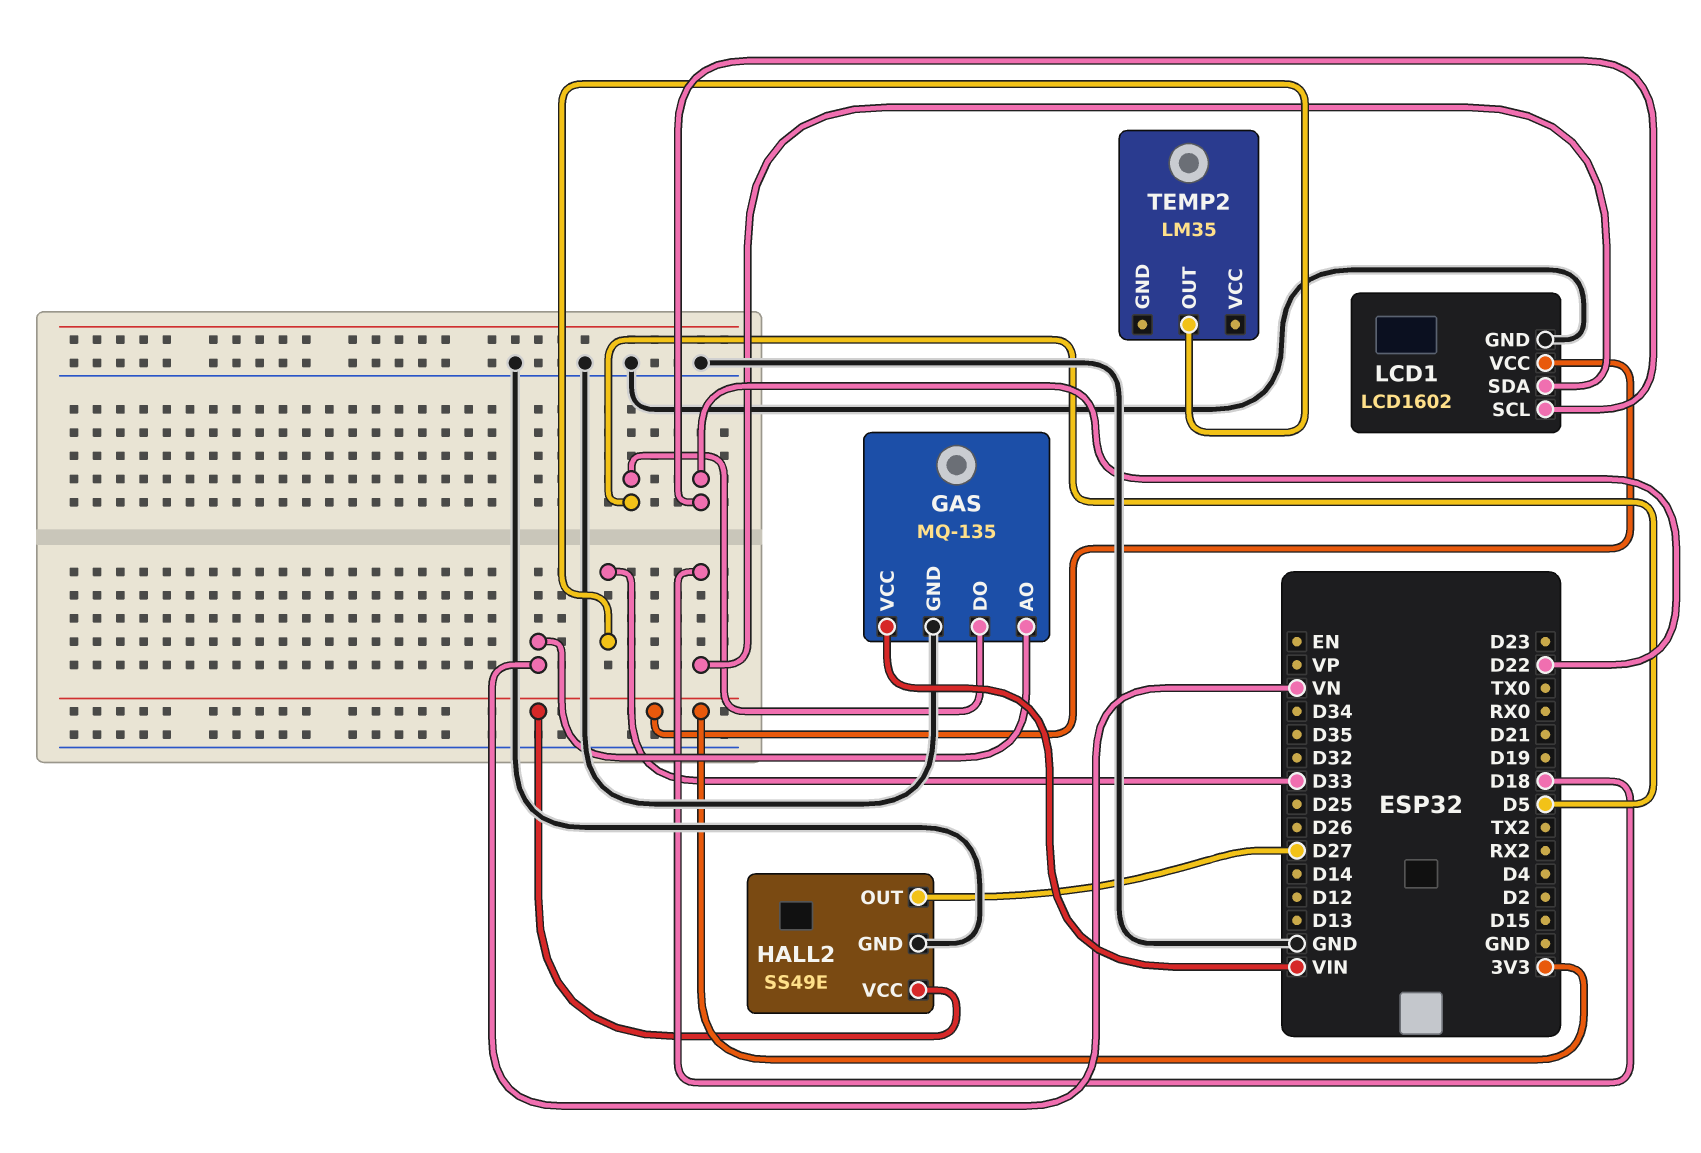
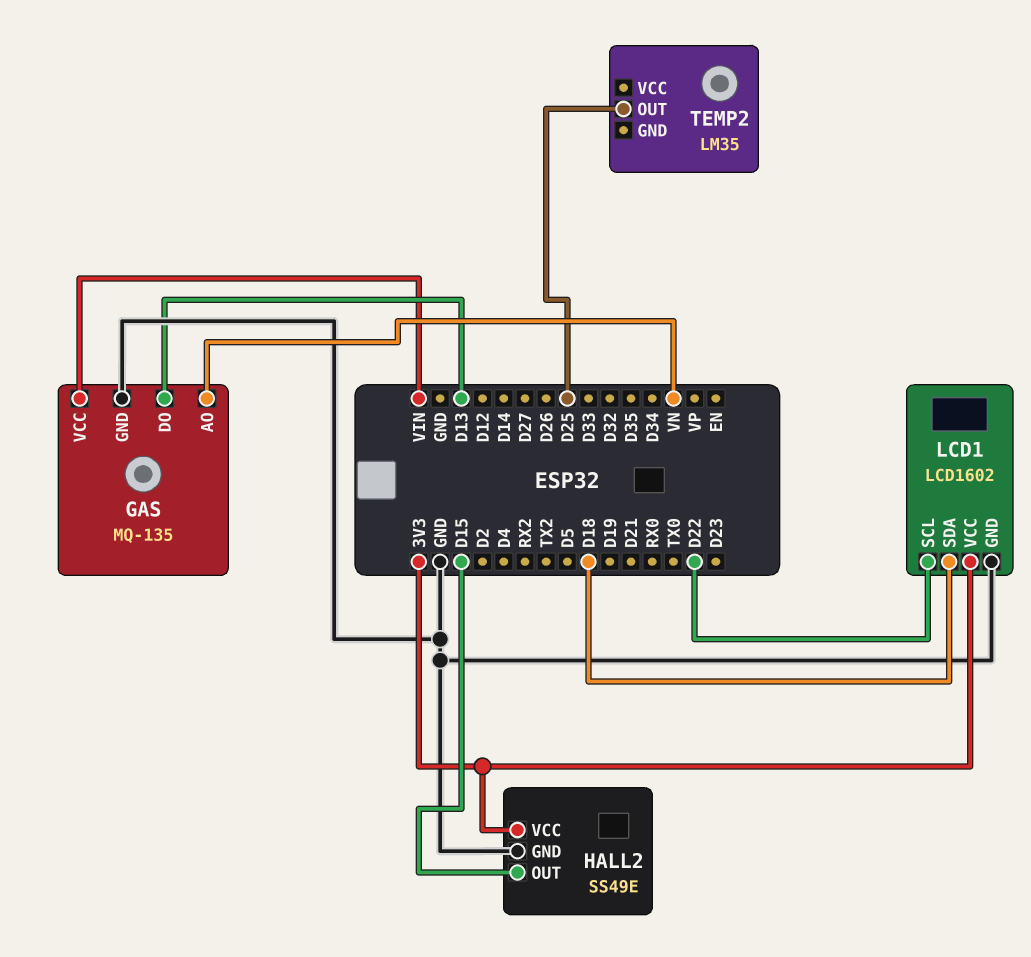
GAS pin DO: D5 -> D13
HALL2 pin OUT: D27 -> D15
TEMP2 pin OUT: D33 -> D25

